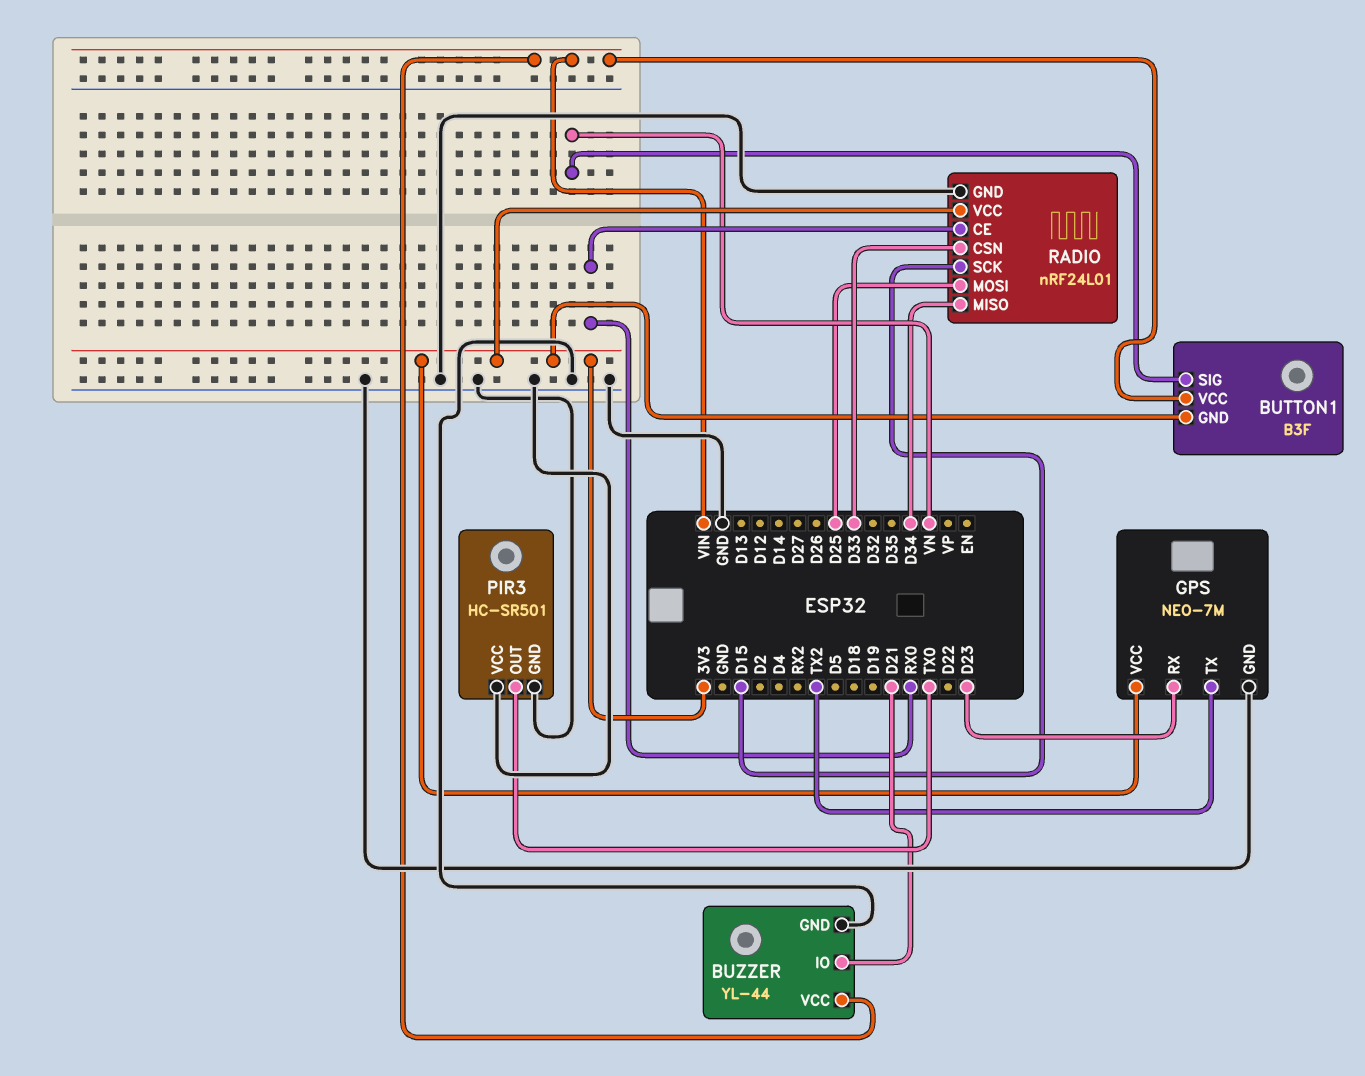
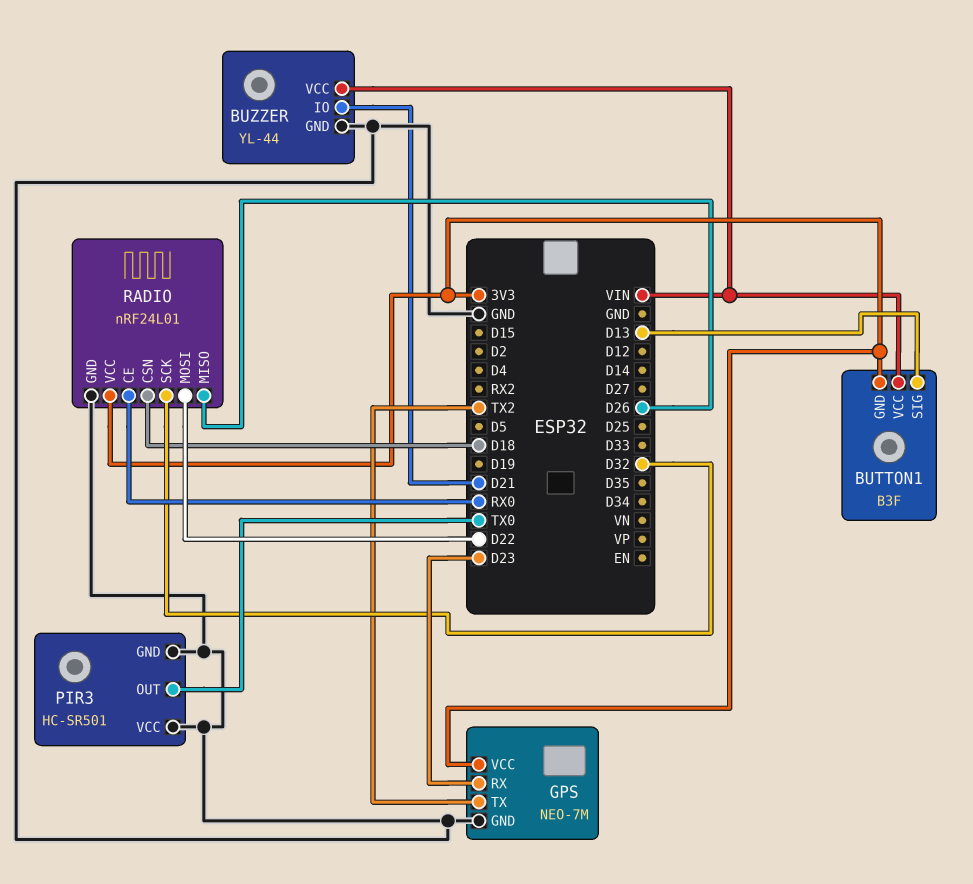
BUTTON1 pin SIG: VN -> D13
RADIO pin CSN: D33 -> D18
RADIO pin MISO: D34 -> D26
RADIO pin MOSI: D25 -> D22
RADIO pin SCK: D15 -> D32

